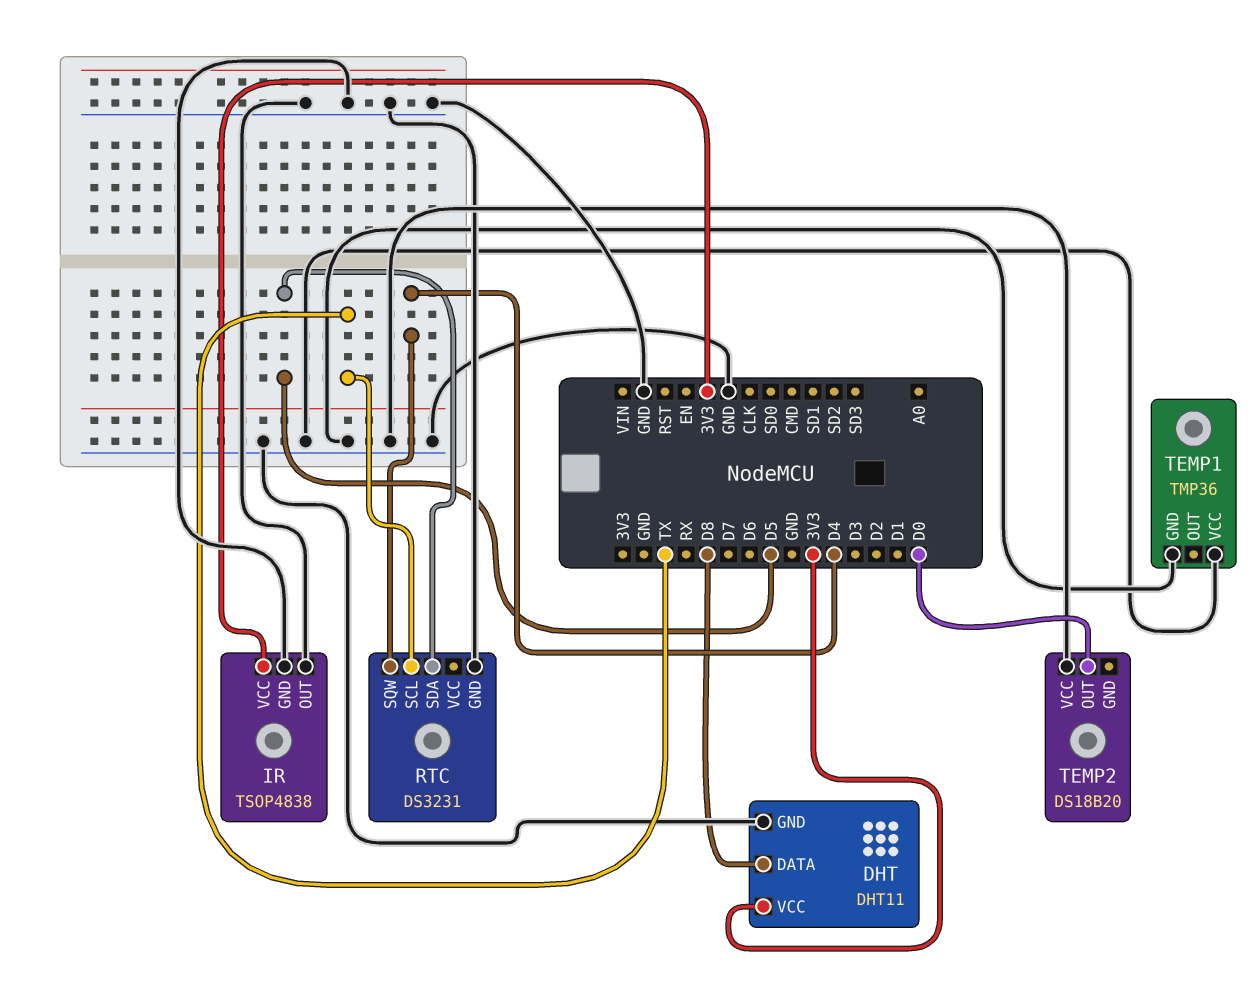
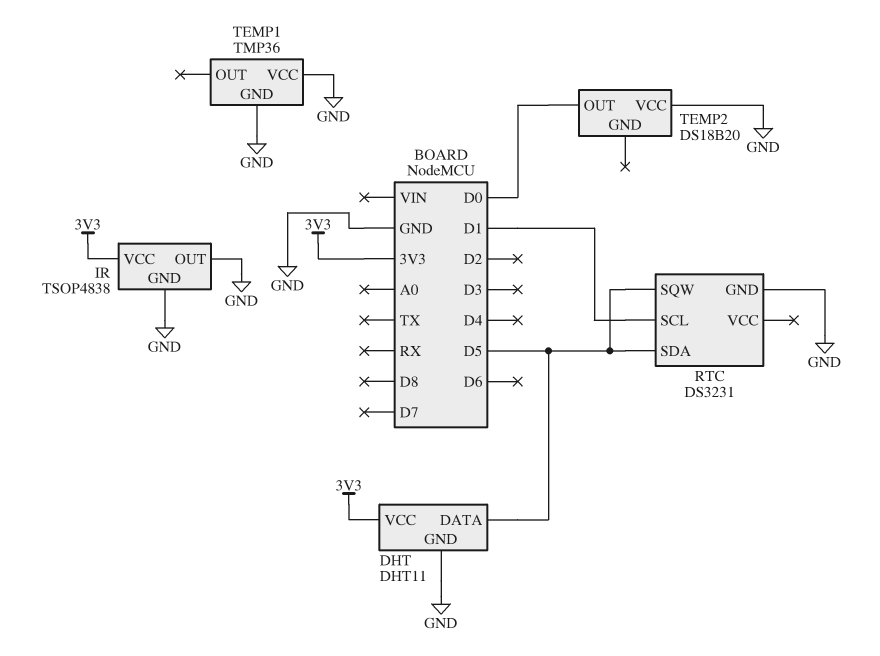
DHT pin DATA: D8 -> D5
RTC pin SCL: TX -> D1
RTC pin SQW: D4 -> D5

